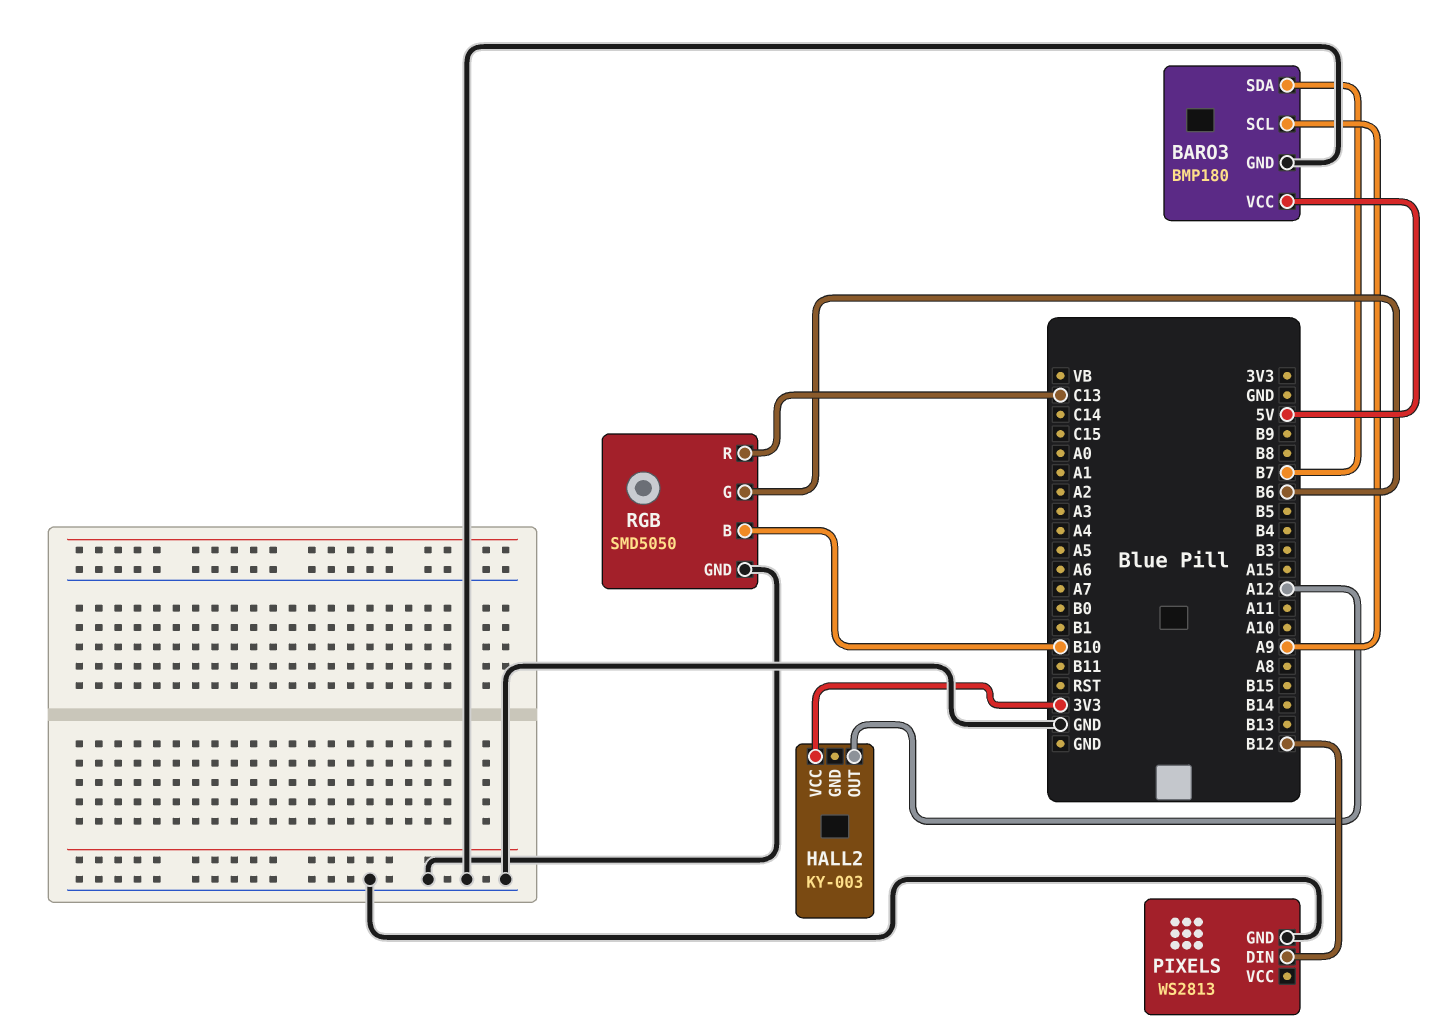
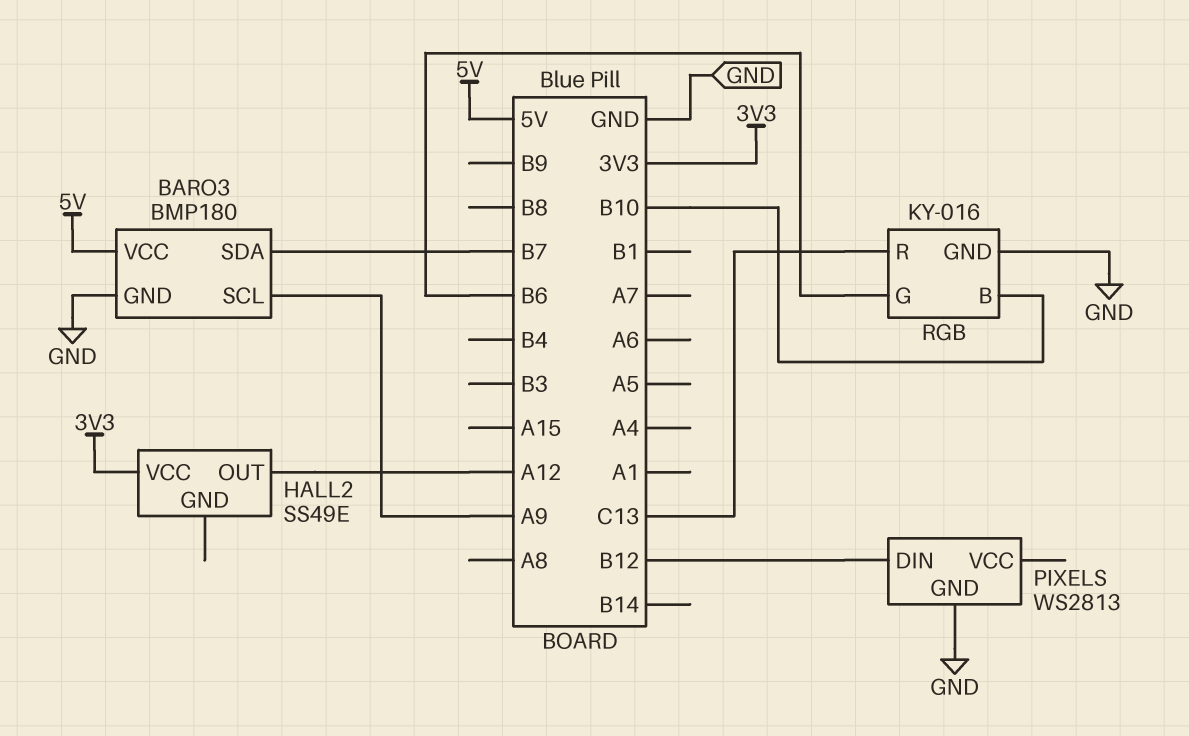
HALL2: KY-003 -> SS49E
RGB: SMD5050 -> KY-016

